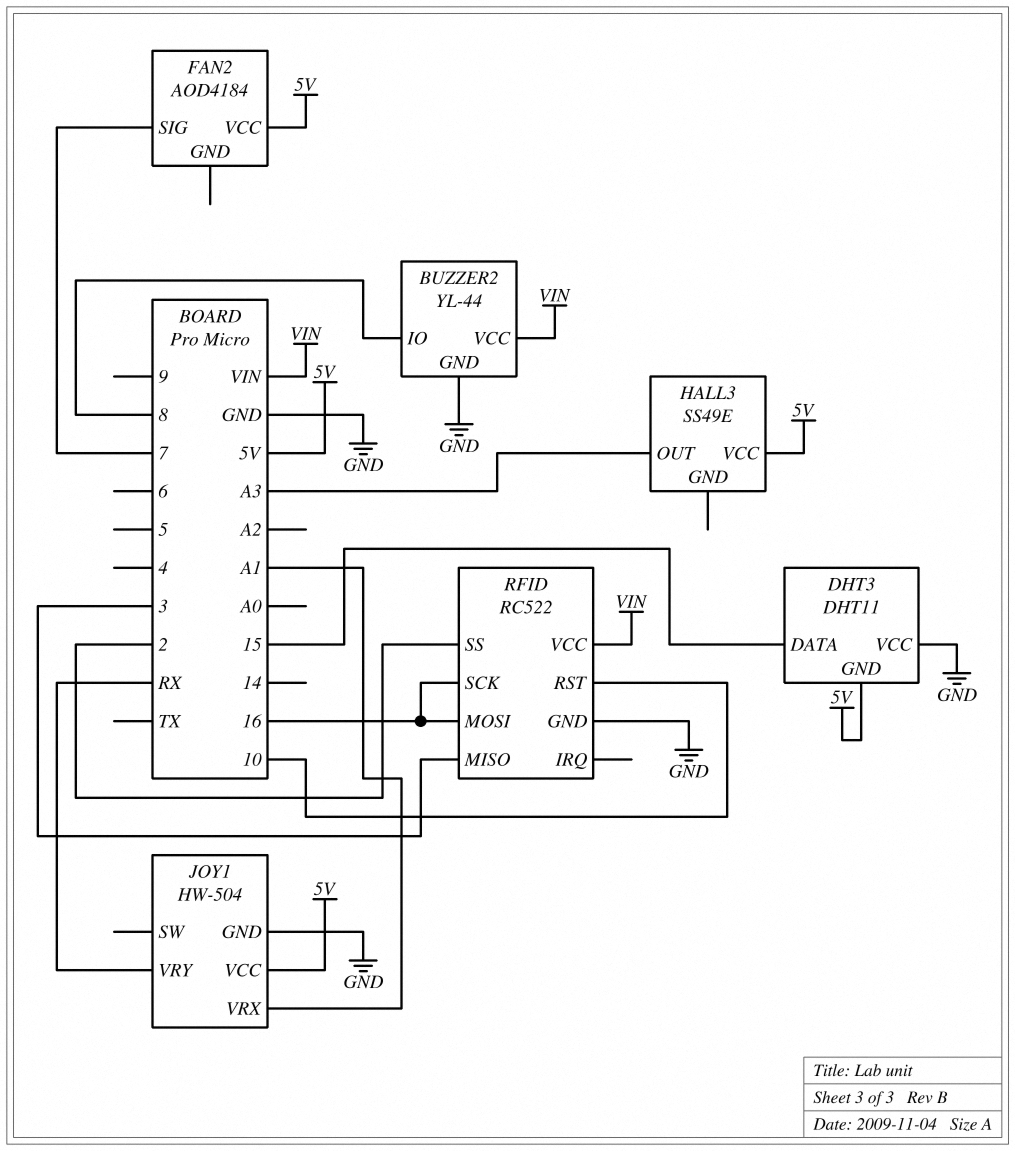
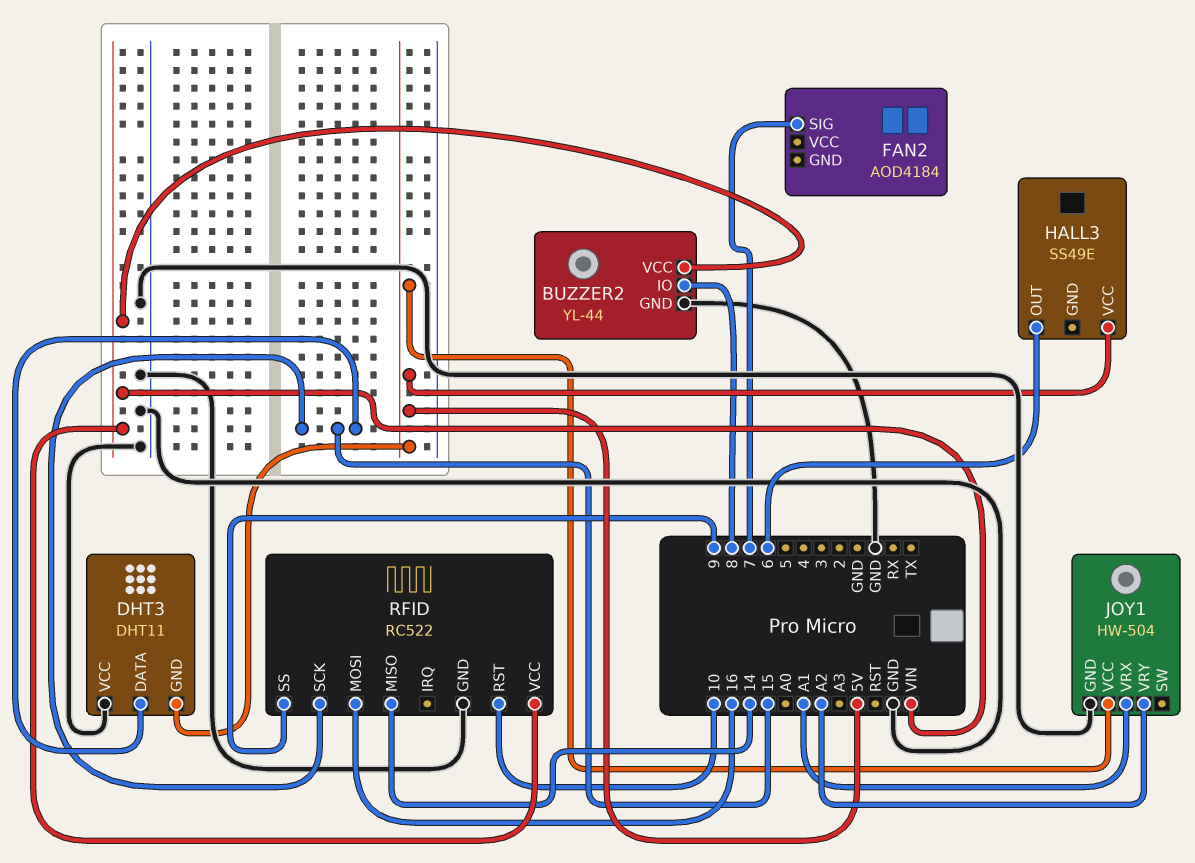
FAN2 pin VCC: 5V -> none
HALL3 pin OUT: A3 -> 6
JOY1 pin VRY: RX -> A2
RFID pin MISO: 3 -> 14
RFID pin SCK: 16 -> 15
RFID pin SS: 2 -> 9

